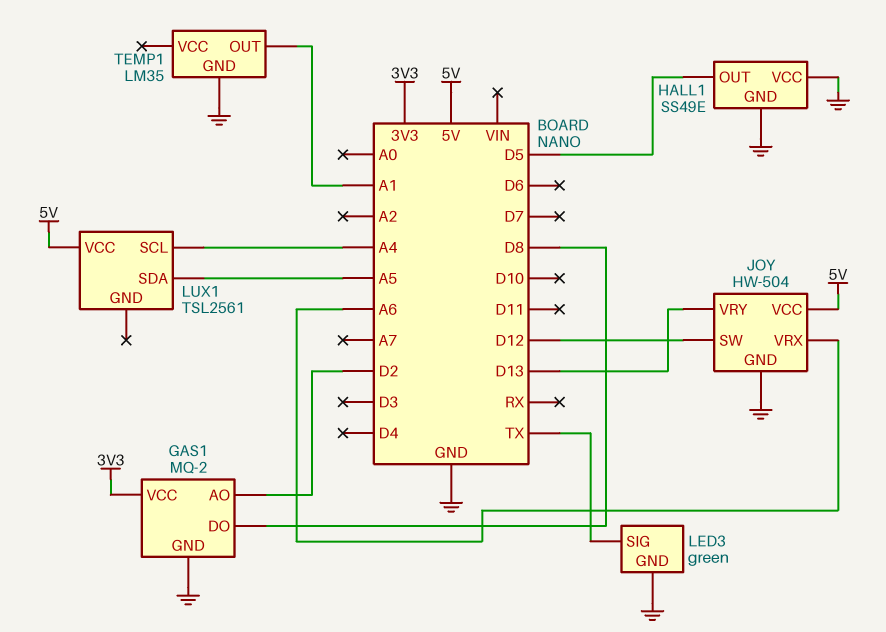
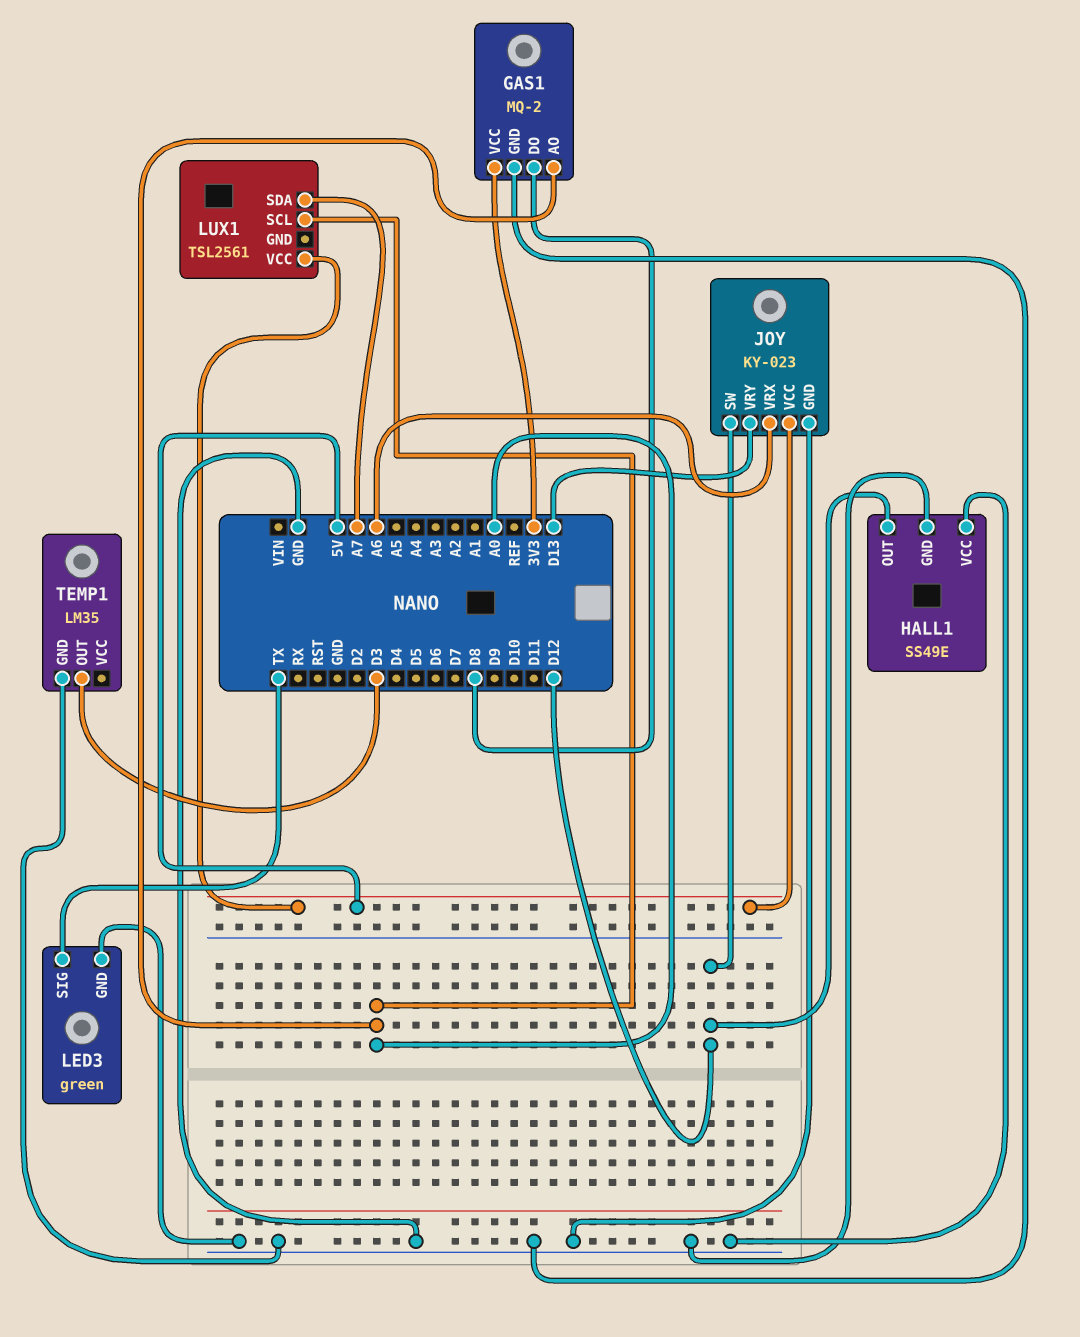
GAS1 pin AO: D2 -> A0
HALL1 pin OUT: D5 -> D12
JOY: HW-504 -> KY-023
LUX1 pin SCL: A4 -> A0
LUX1 pin SDA: A5 -> A7
TEMP1 pin OUT: A1 -> D3

